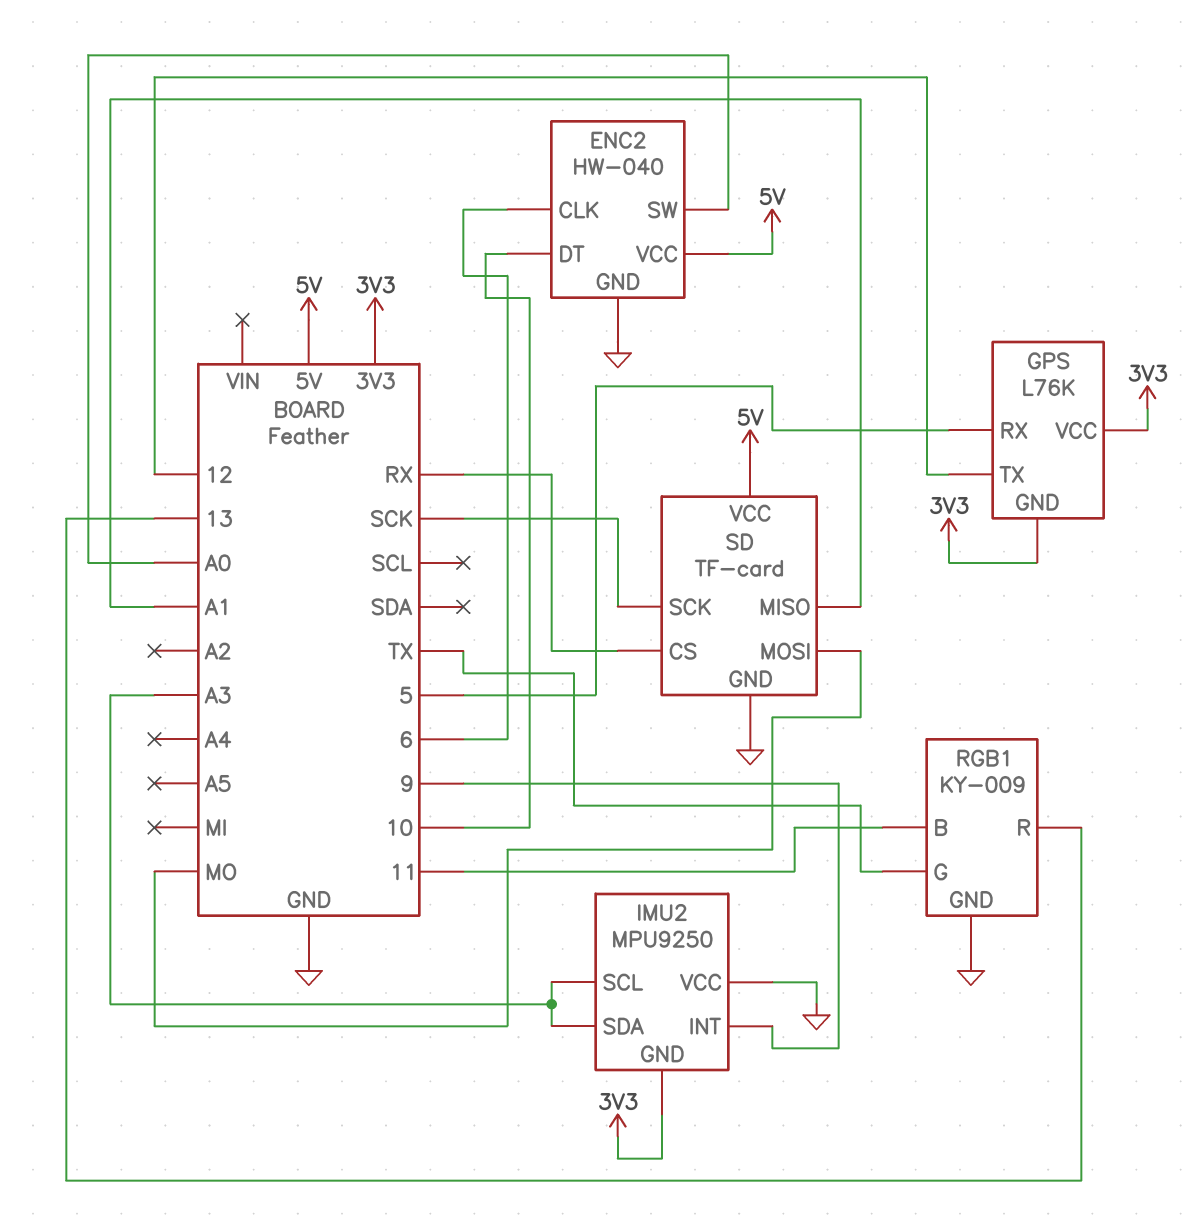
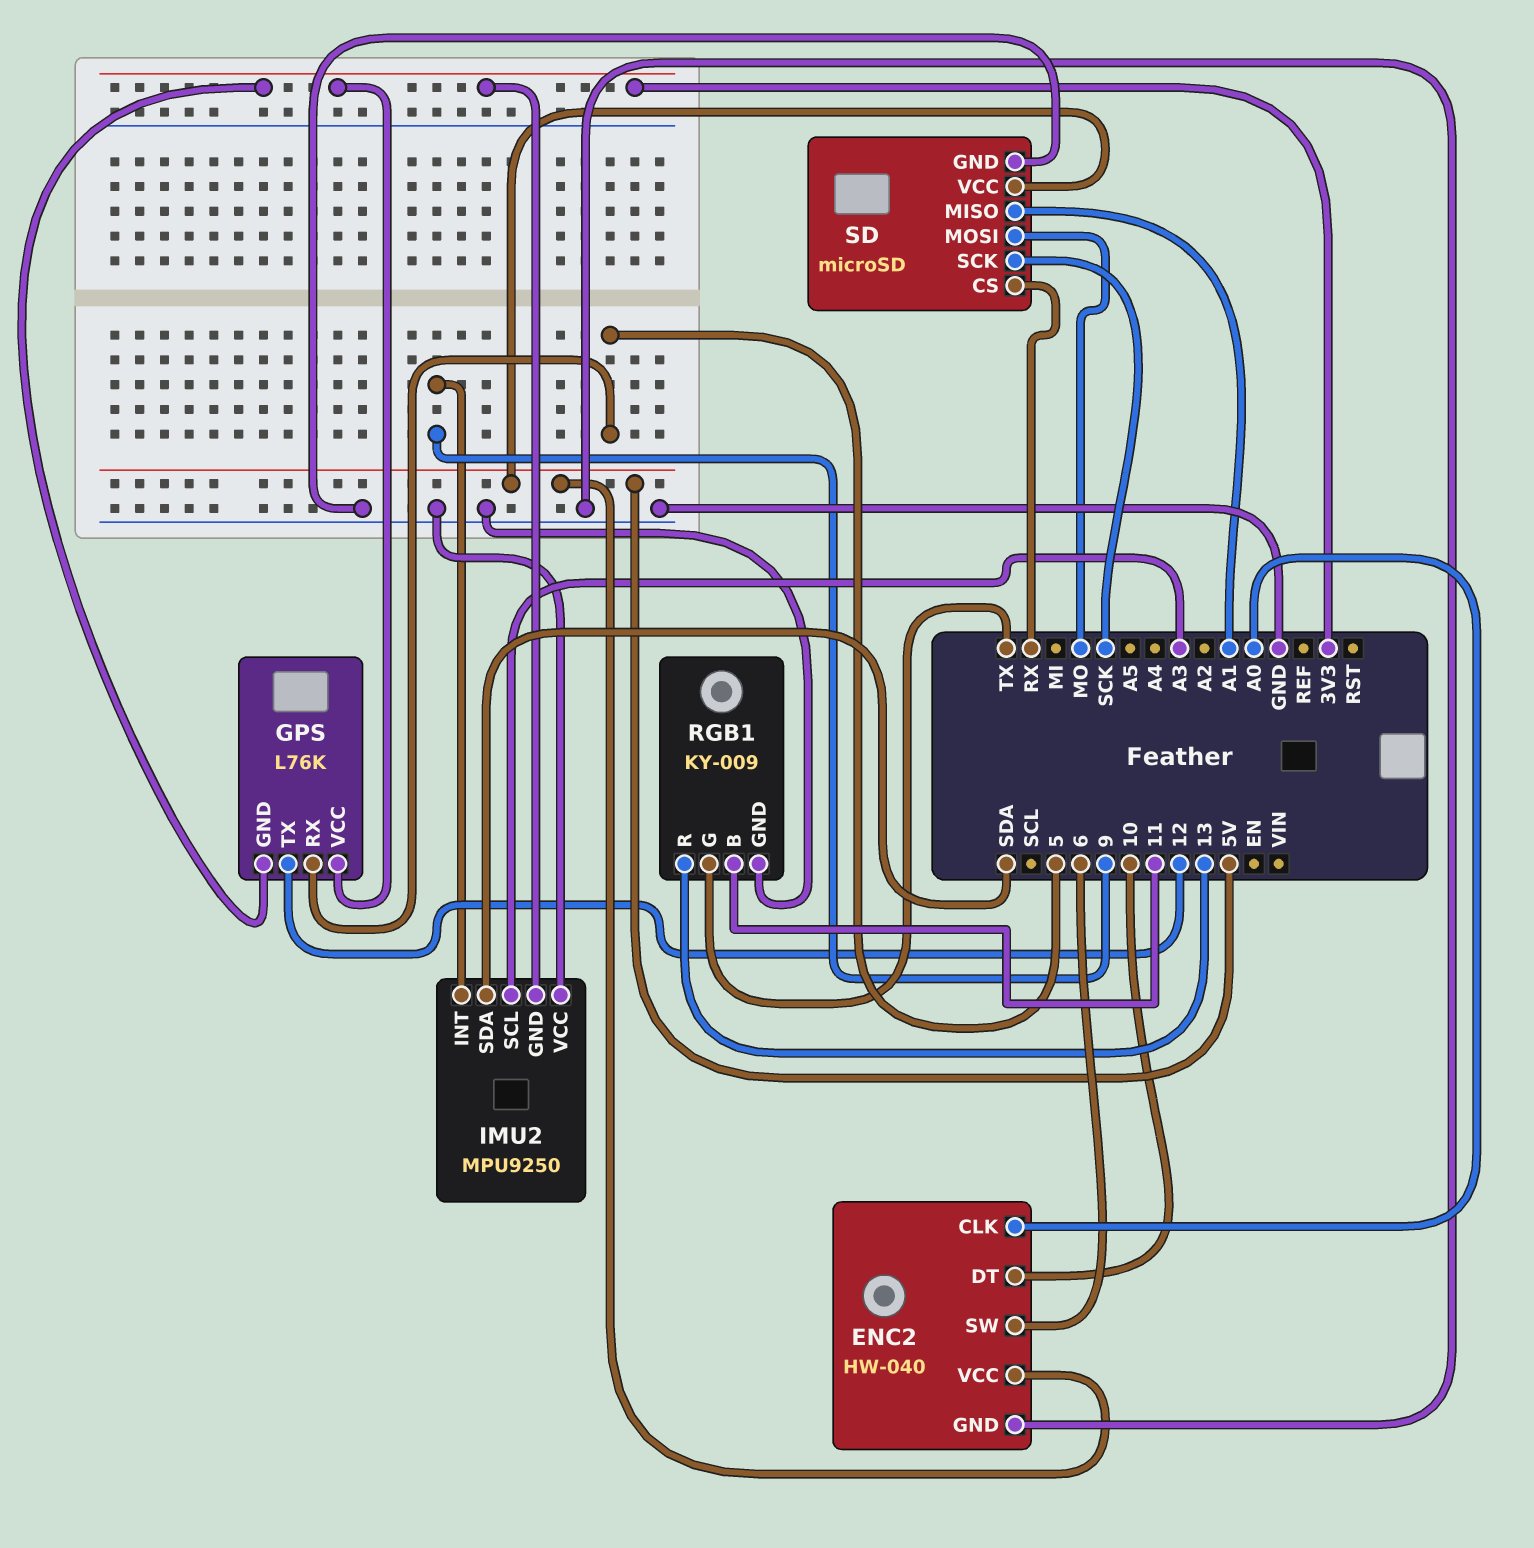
ENC2 pin CLK: 6 -> A0
ENC2 pin SW: A0 -> 6
IMU2 pin SDA: A3 -> SDA
SD: TF-card -> microSD

